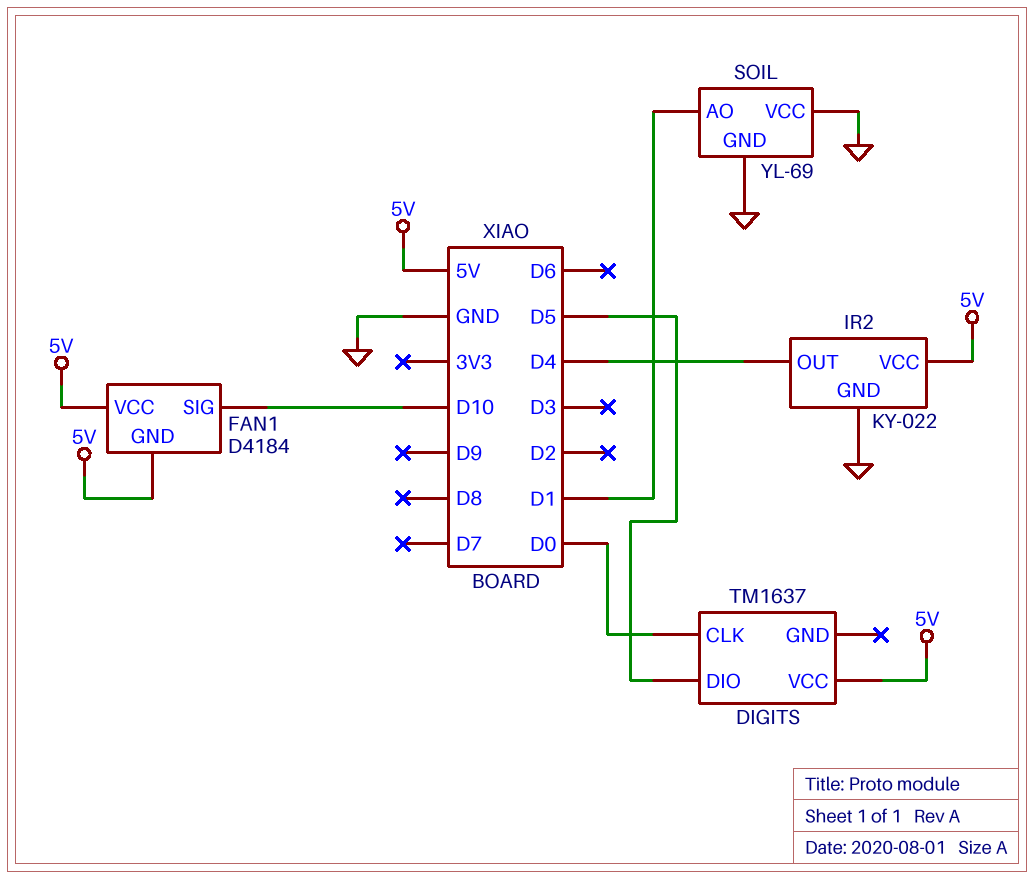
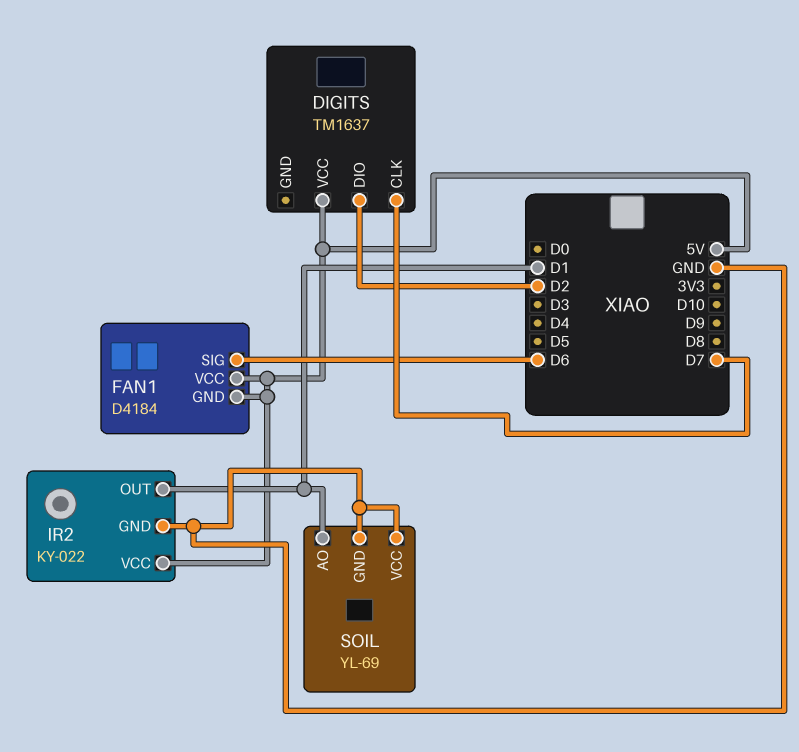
DIGITS pin CLK: D0 -> D7
DIGITS pin DIO: D5 -> D2
FAN1 pin SIG: D10 -> D6
IR2 pin OUT: D4 -> D1

